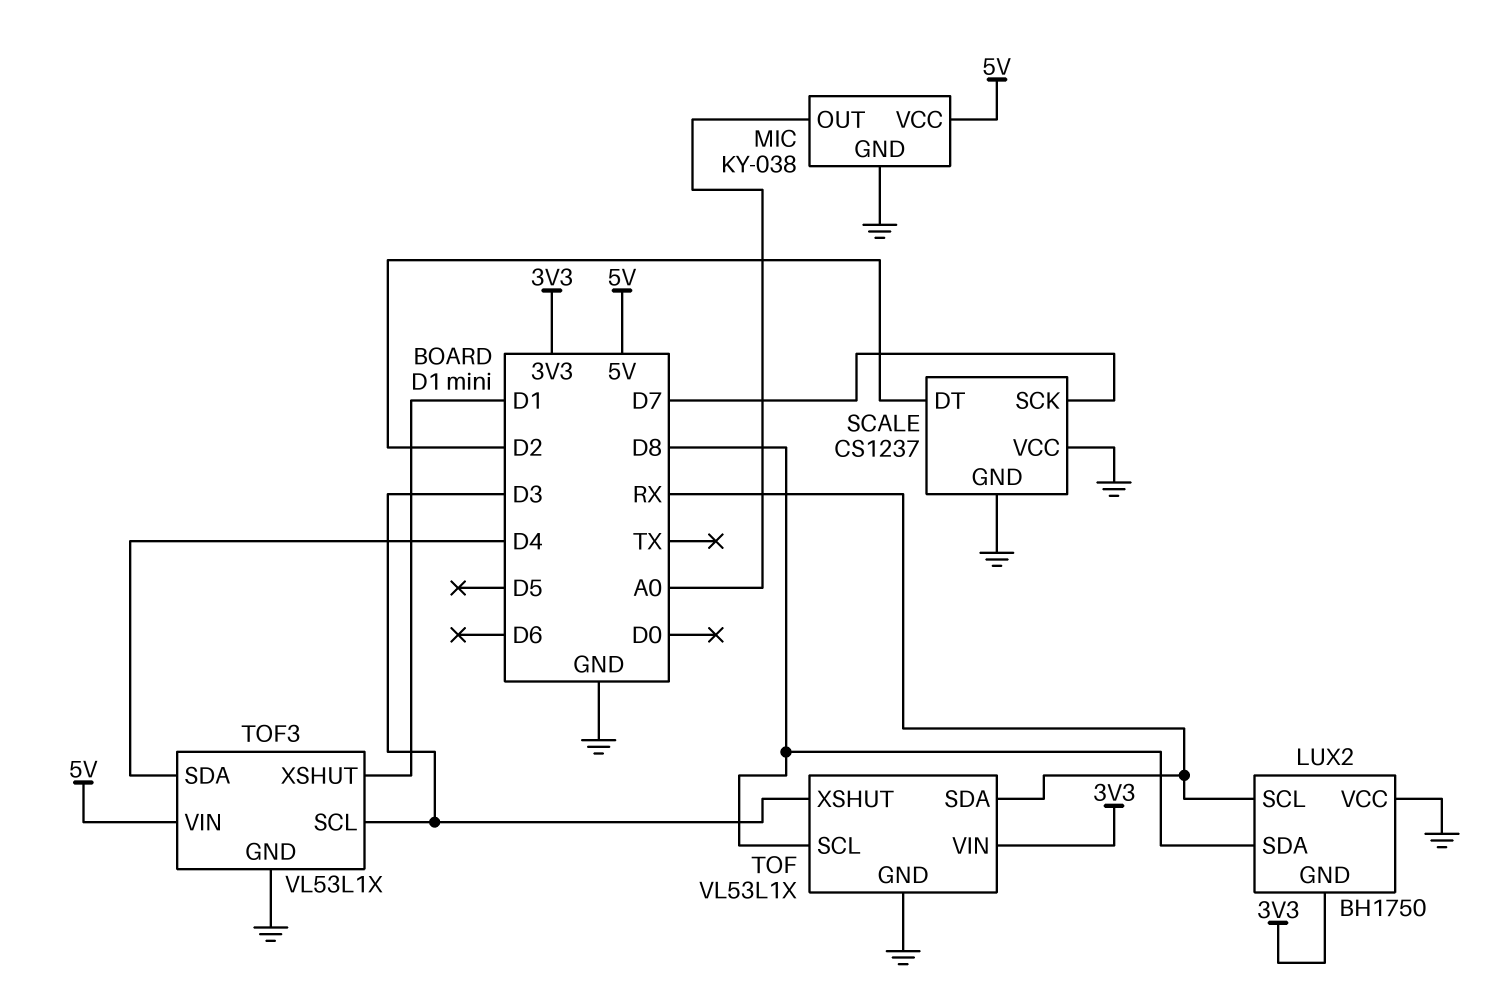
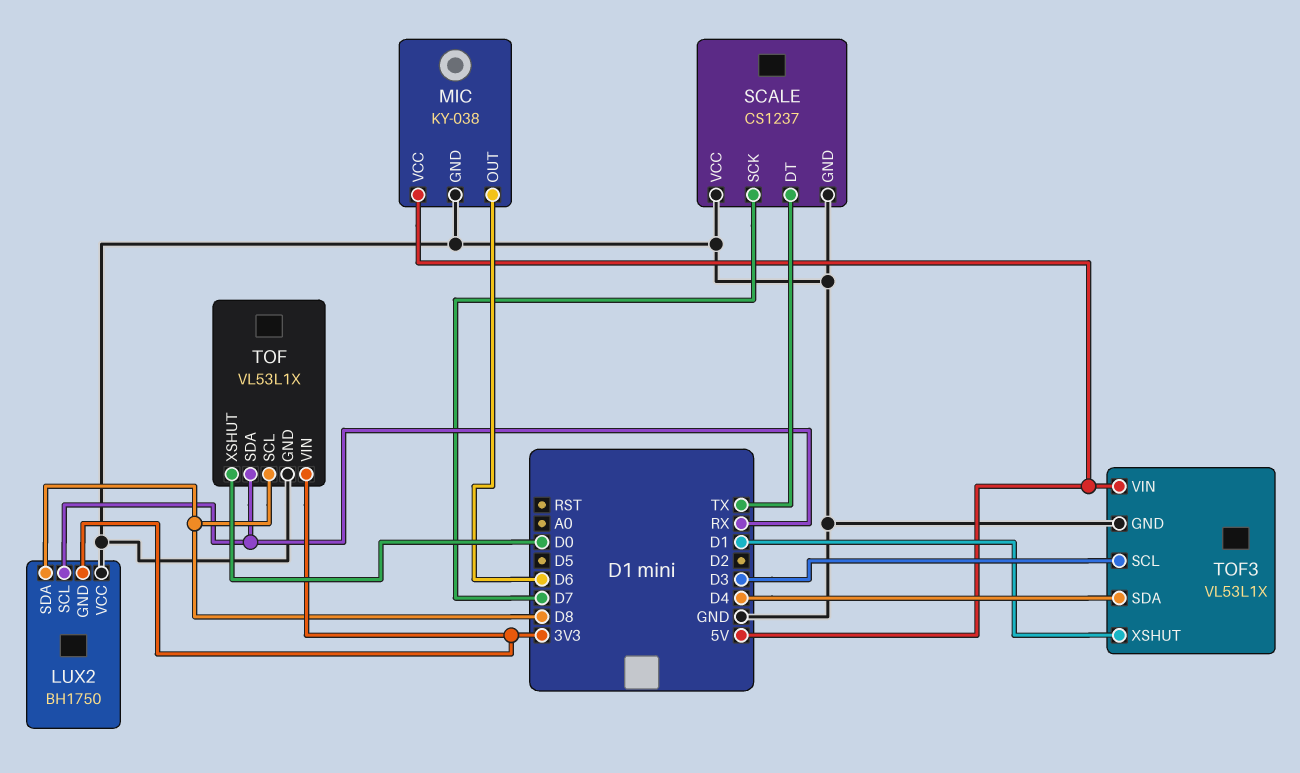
MIC pin OUT: A0 -> D6
SCALE pin DT: D2 -> TX
TOF pin XSHUT: D3 -> D0

